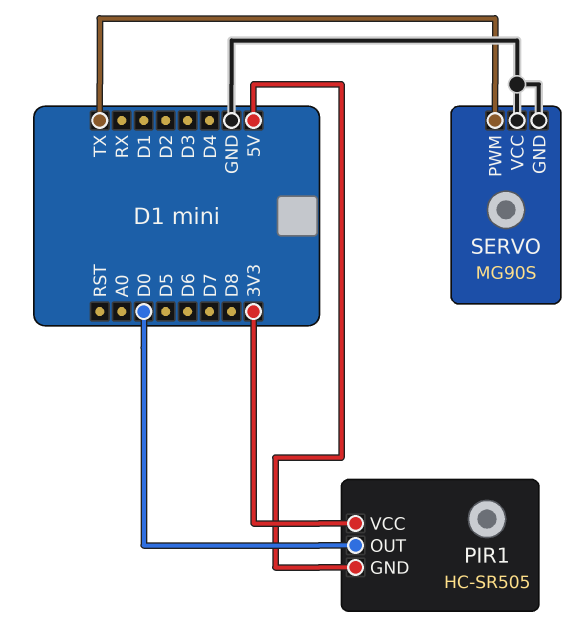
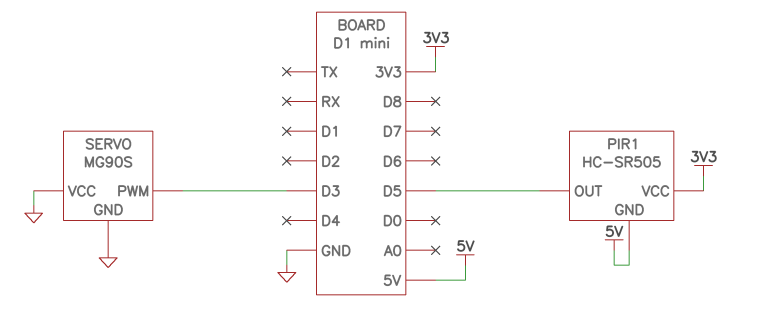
PIR1 pin OUT: D0 -> D5
SERVO pin PWM: TX -> D3

